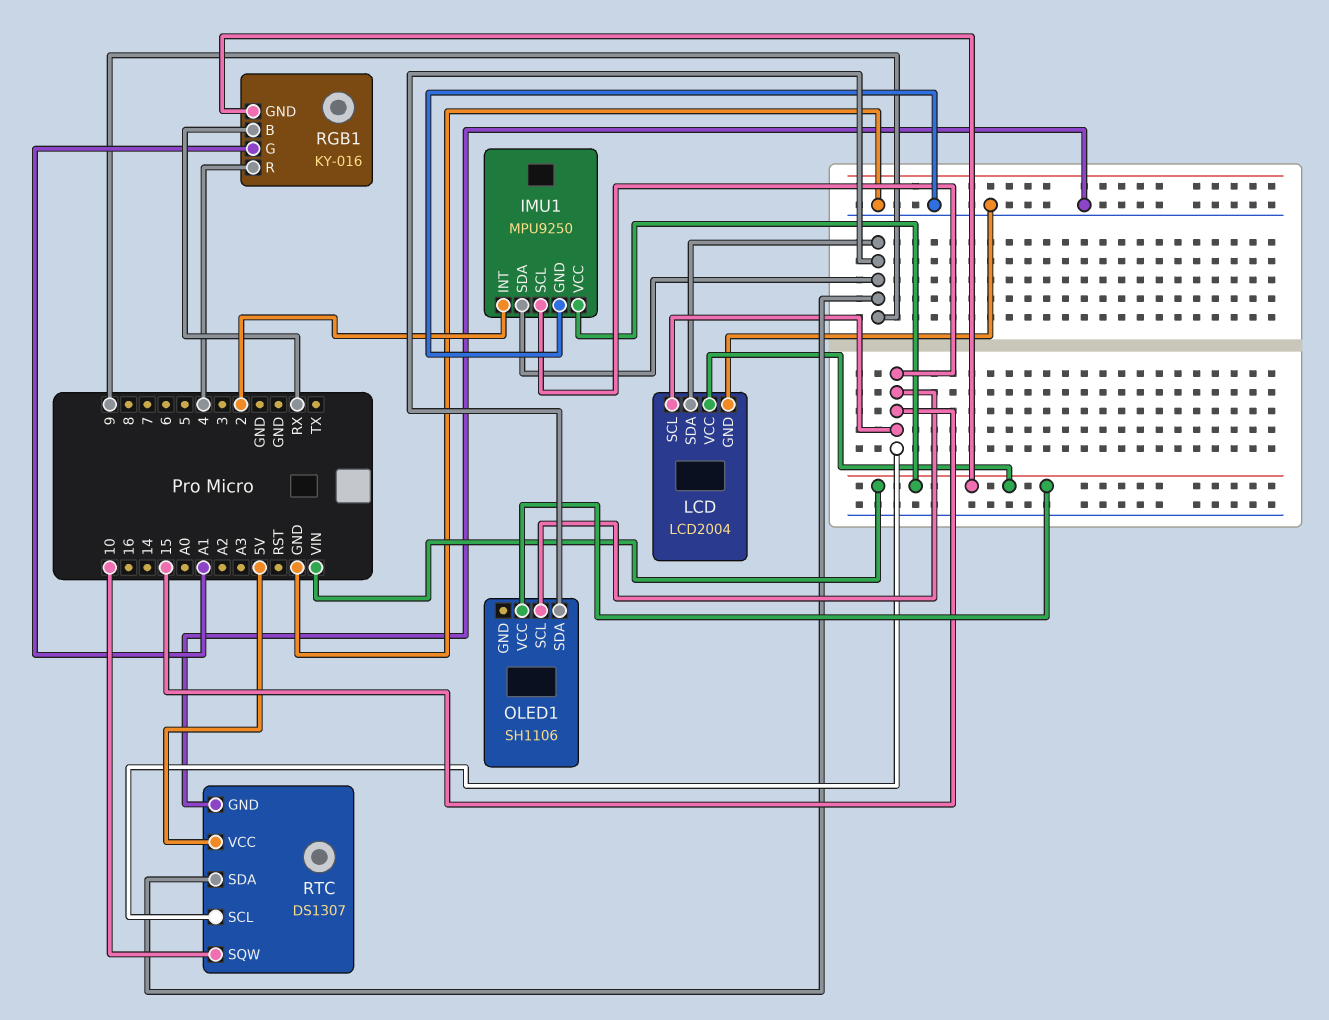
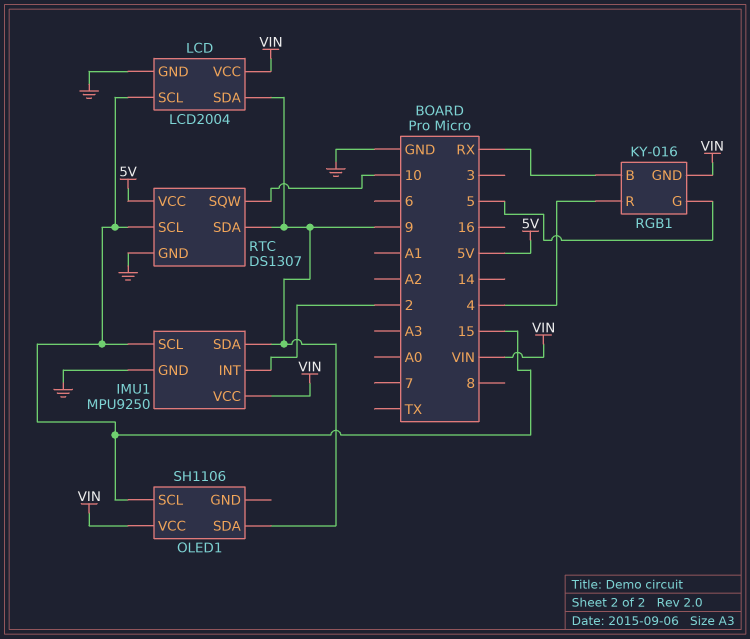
RGB1 pin G: A1 -> 5

